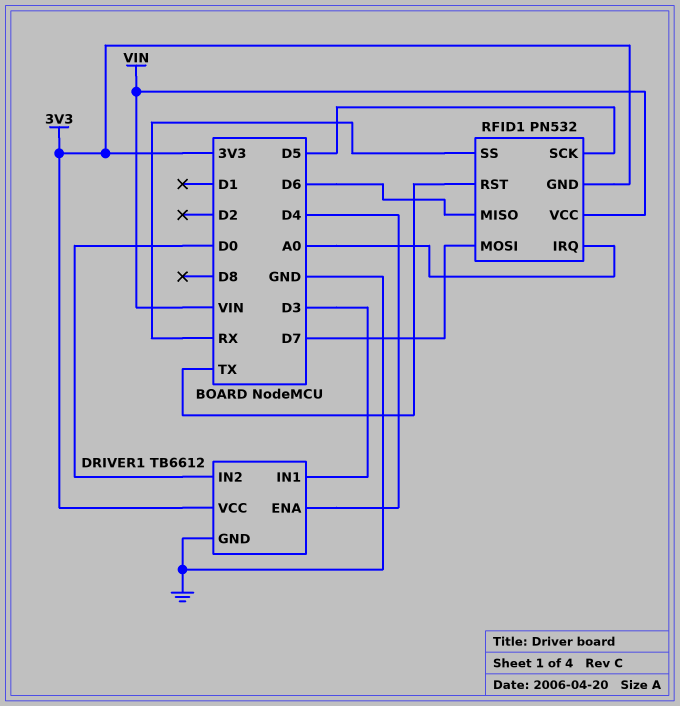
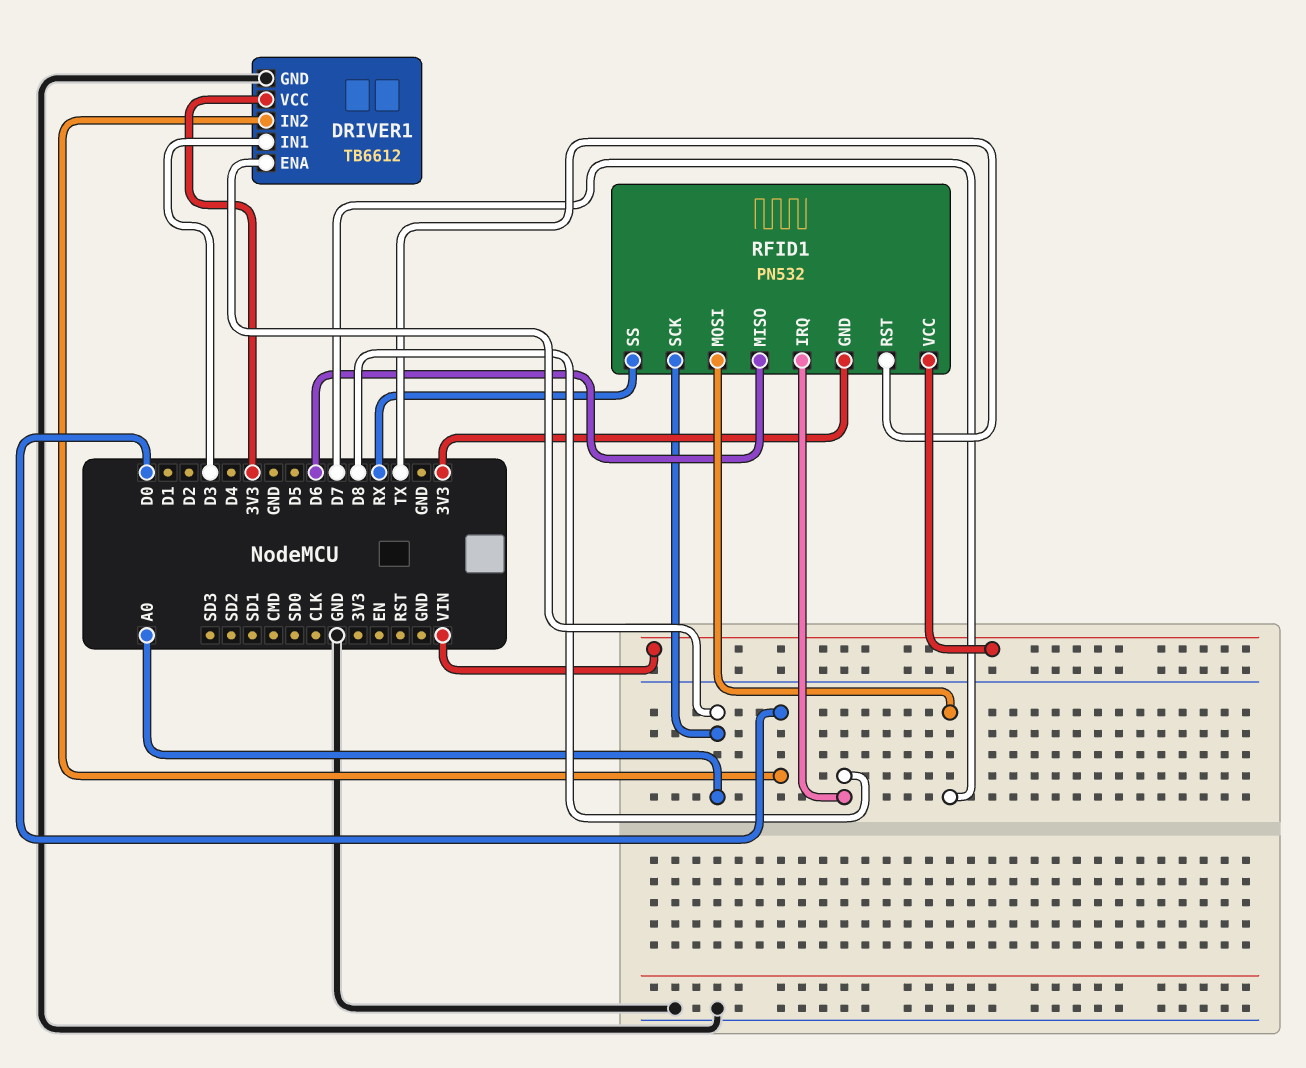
DRIVER1 pin ENA: D4 -> A0
RFID1 pin IRQ: A0 -> D8
RFID1 pin SCK: D5 -> A0

